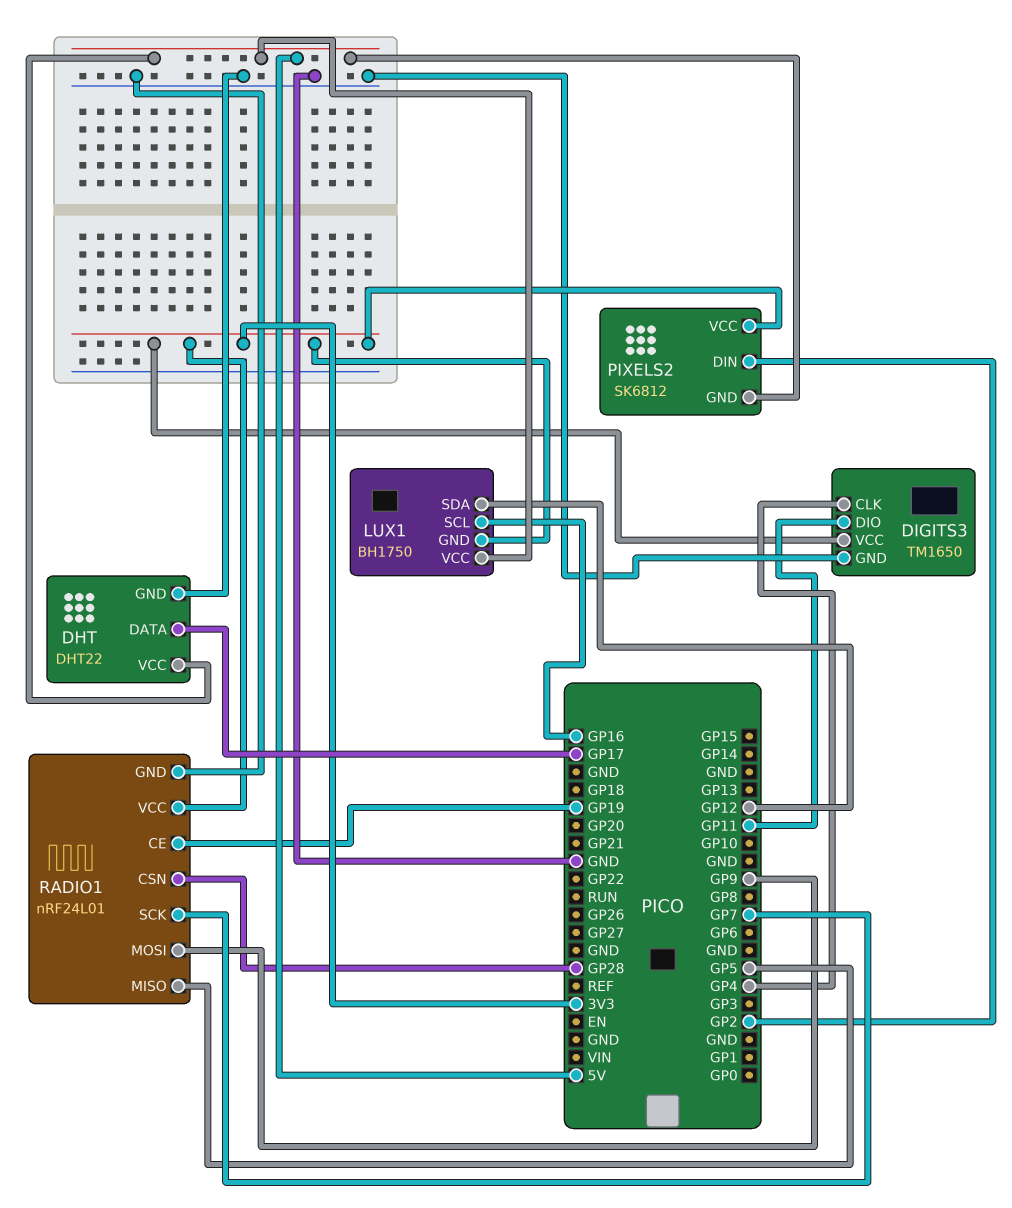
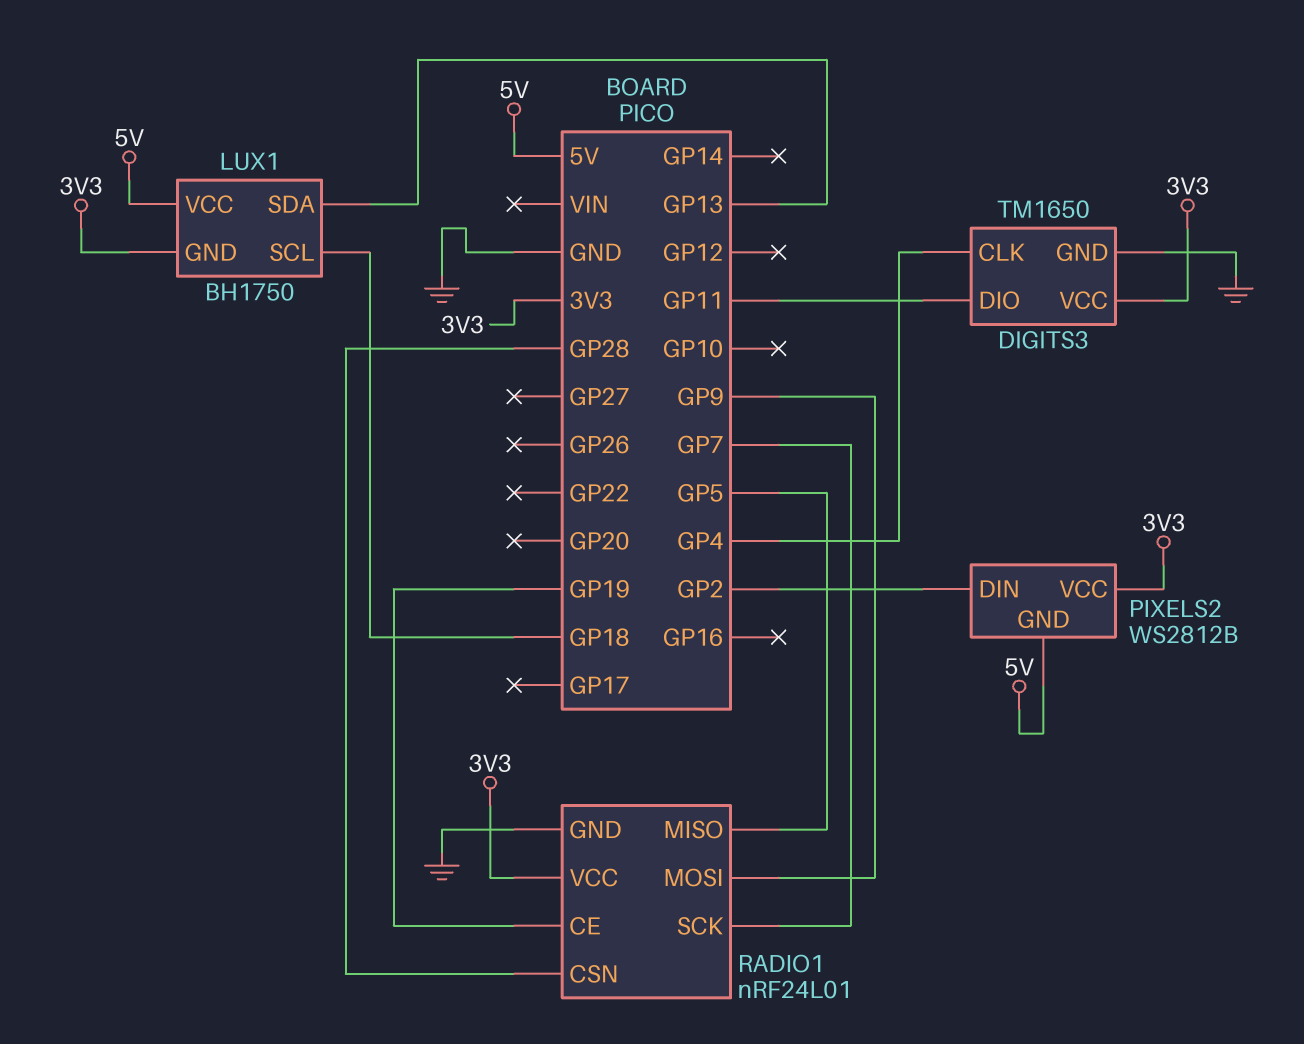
DHT: DHT22 -> none
DHT pin DATA: GP17 -> none
DHT pin GND: GND -> none
DHT pin VCC: 5V -> none
LUX1 pin SCL: GP16 -> GP18
LUX1 pin SDA: GP12 -> GP13
PIXELS2: SK6812 -> WS2812B

